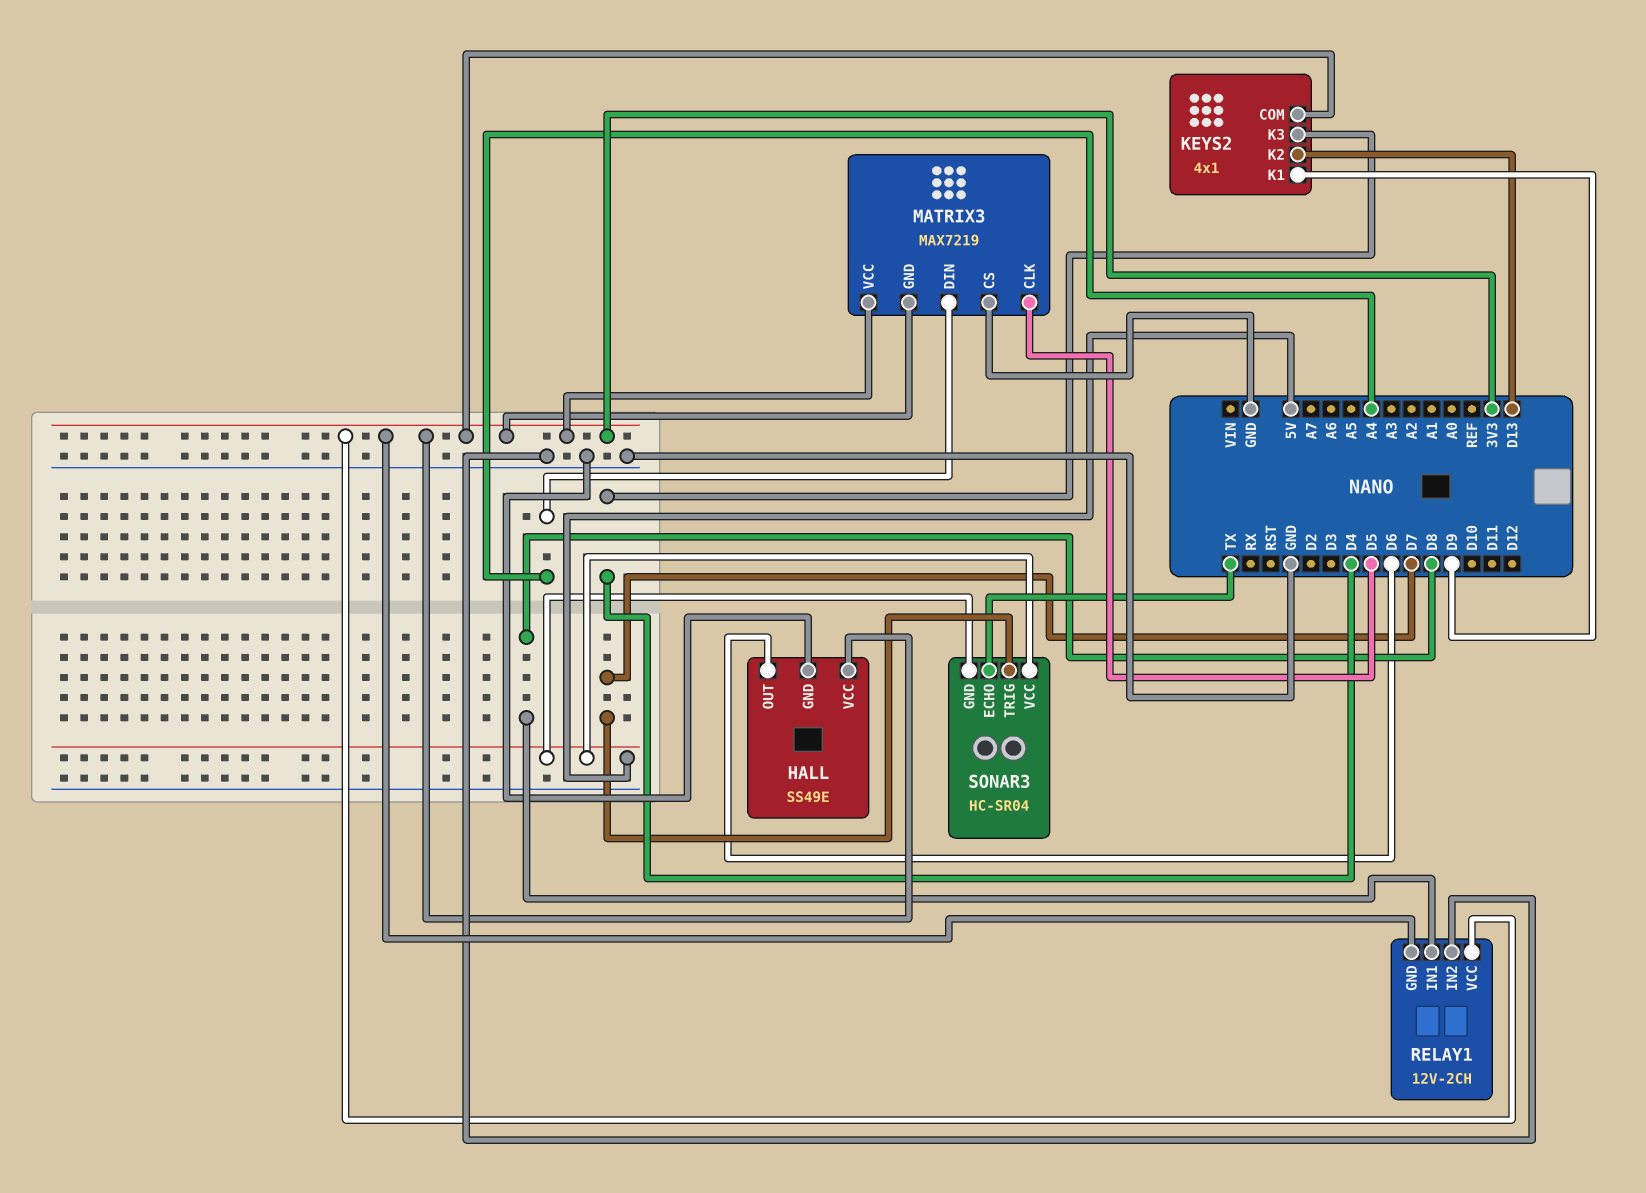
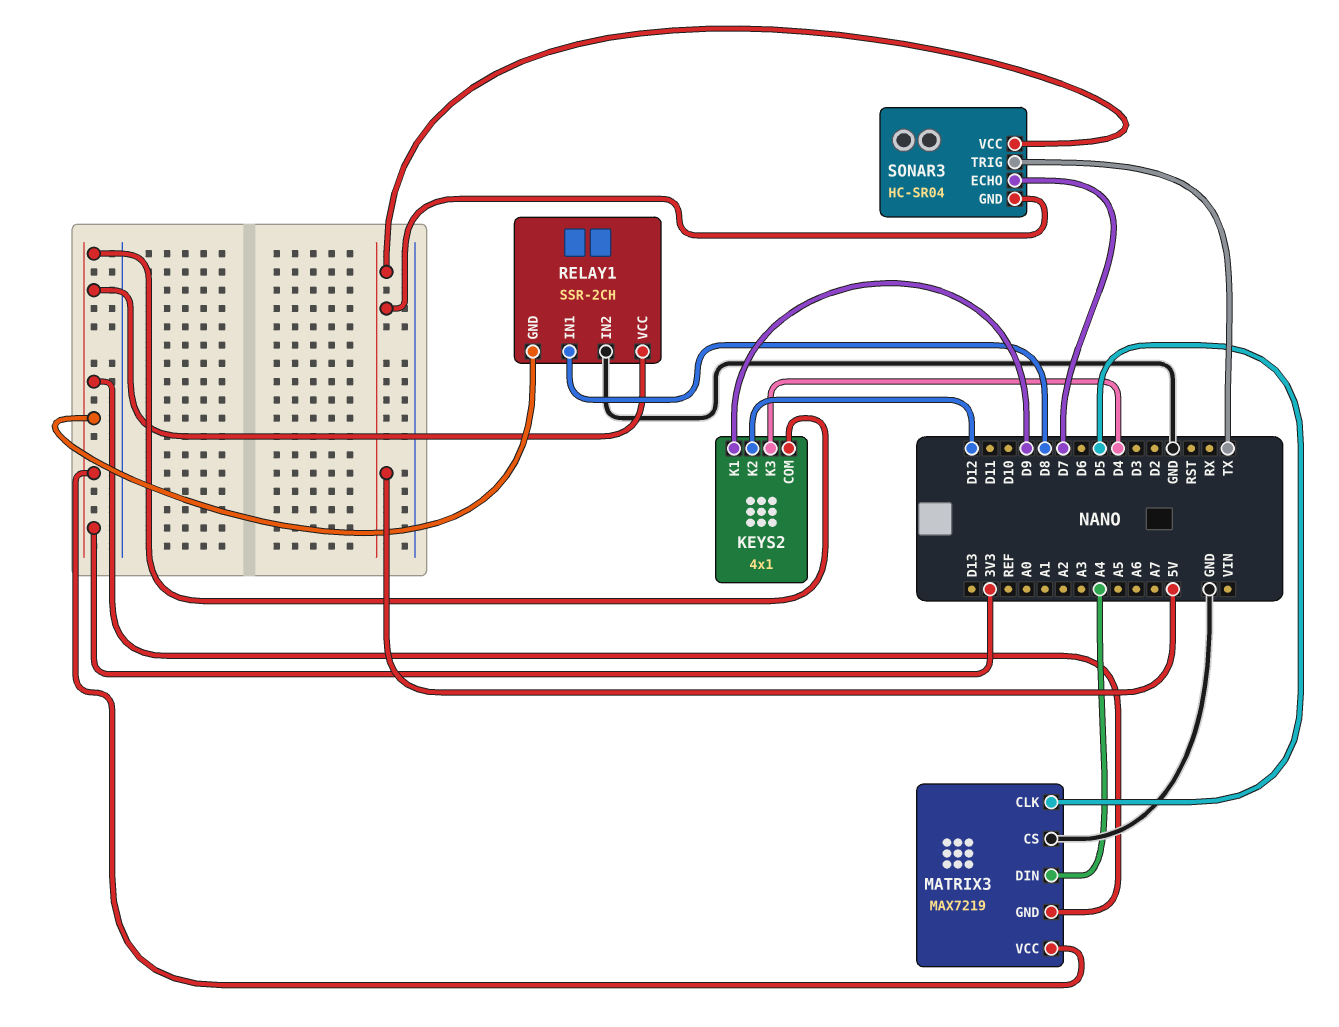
HALL: SS49E -> none
HALL pin GND: GND -> none
HALL pin OUT: D6 -> none
HALL pin VCC: 3V3 -> none
KEYS2 pin K2: D13 -> D12
RELAY1: 12V-2CH -> SSR-2CH
SONAR3 pin ECHO: TX -> D7
SONAR3 pin TRIG: D7 -> TX

